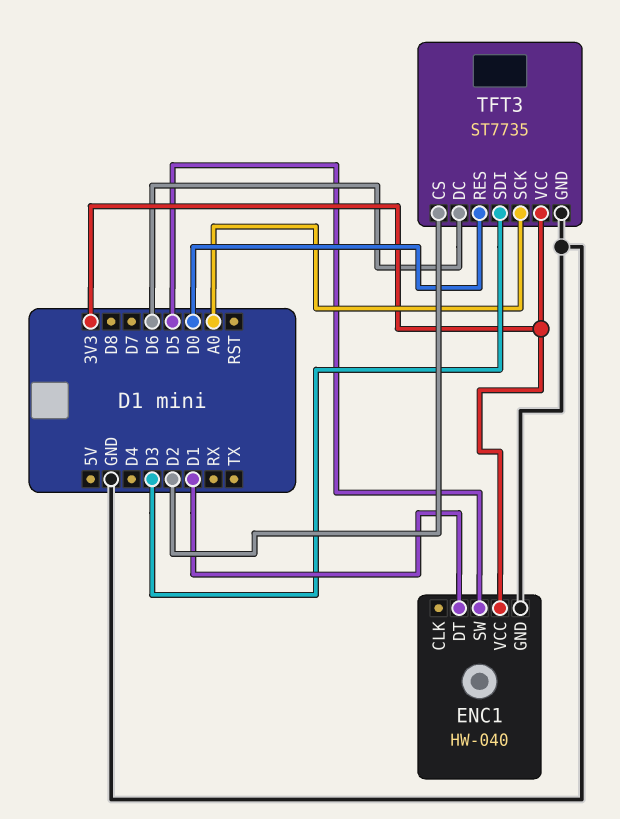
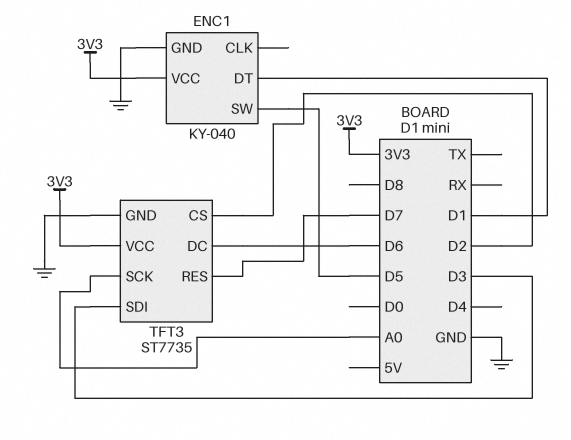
ENC1: HW-040 -> KY-040
TFT3 pin RES: D0 -> D7

